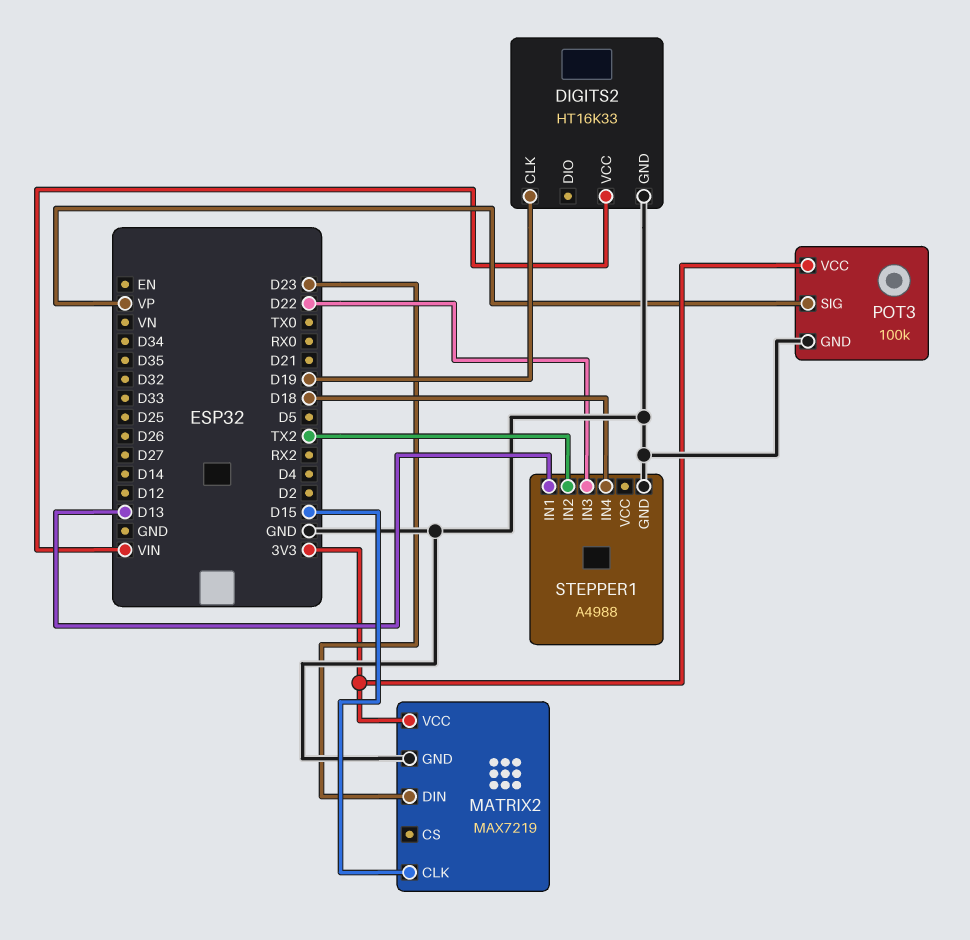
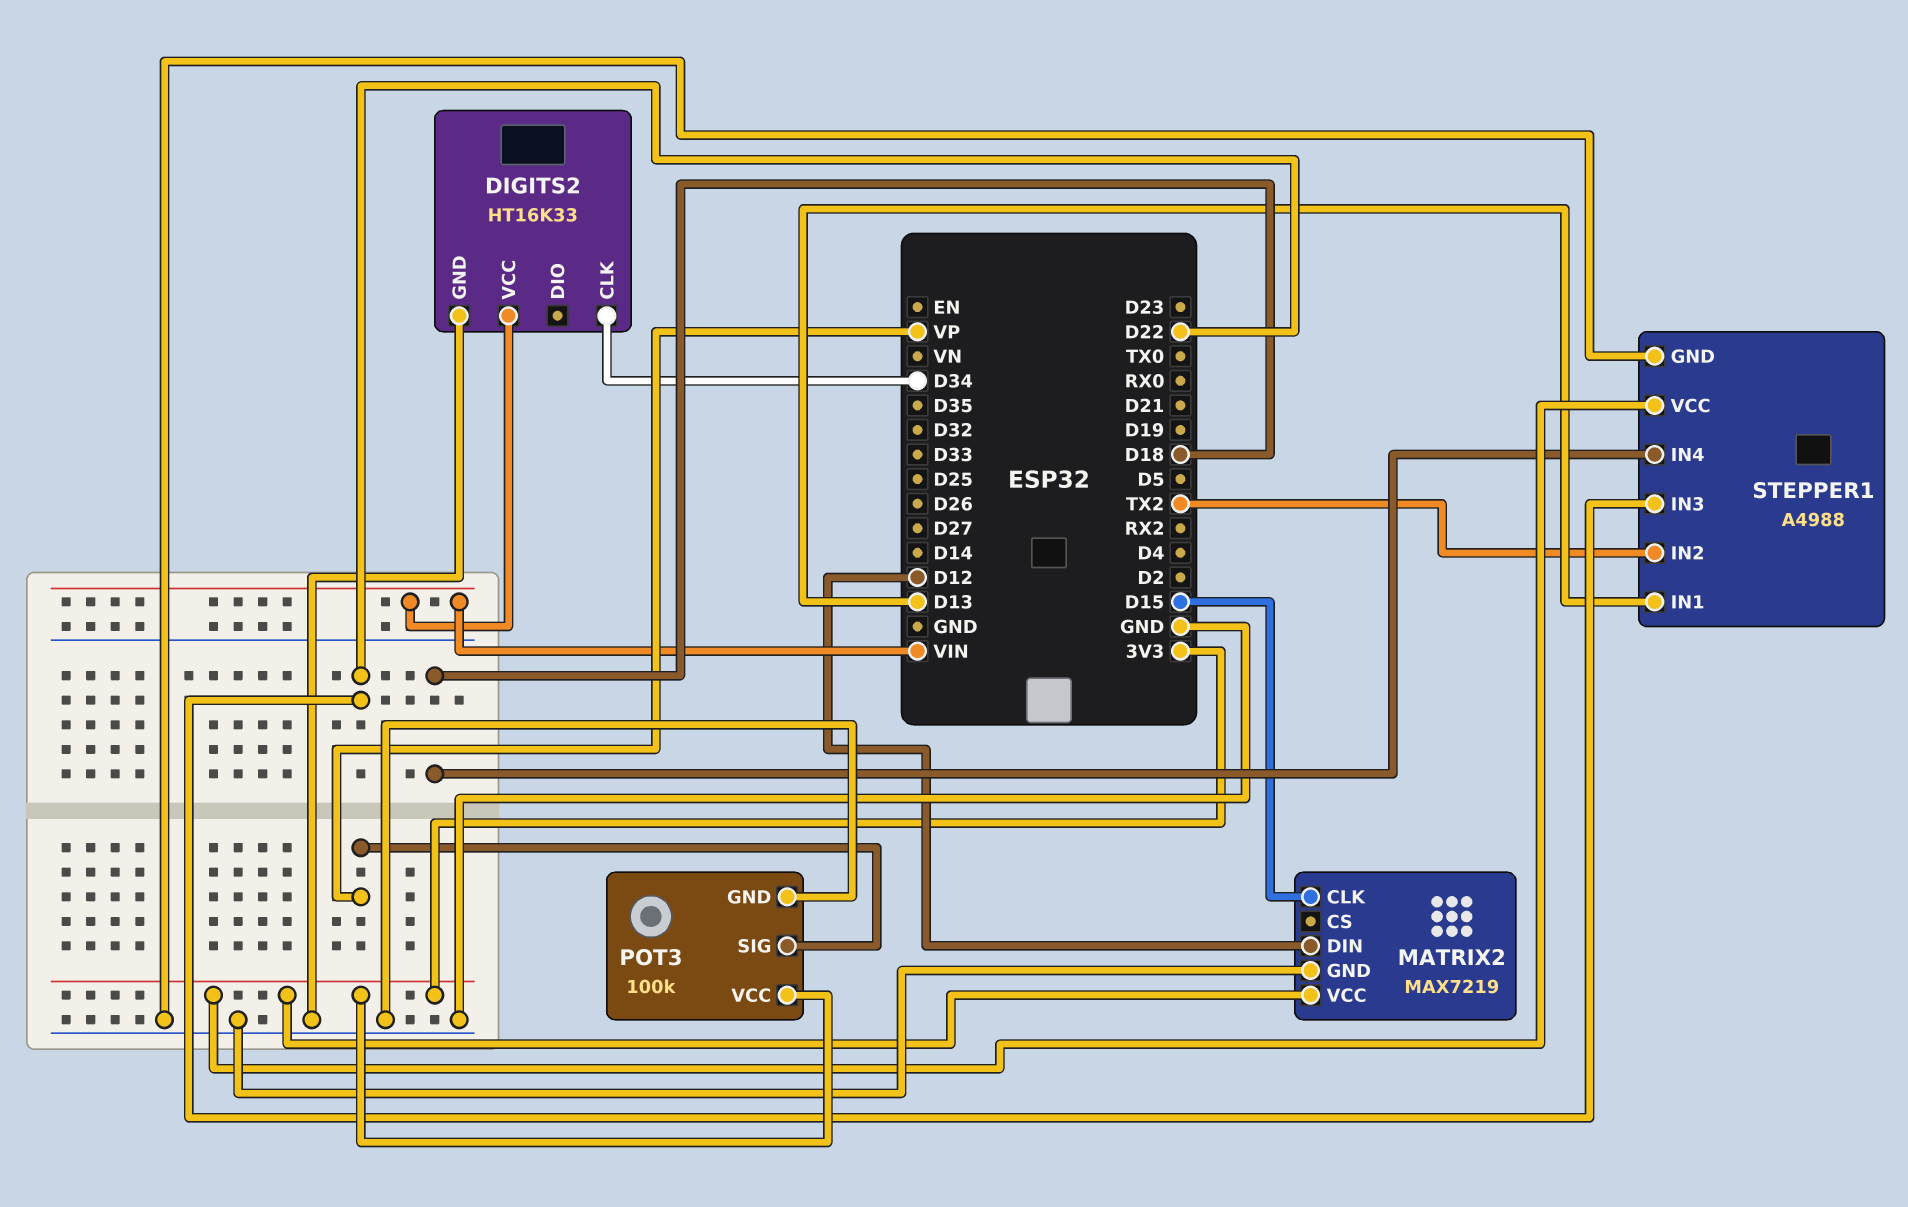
DIGITS2 pin CLK: D19 -> D34
MATRIX2 pin DIN: D23 -> D12
STEPPER1 pin VCC: none -> 3V3

